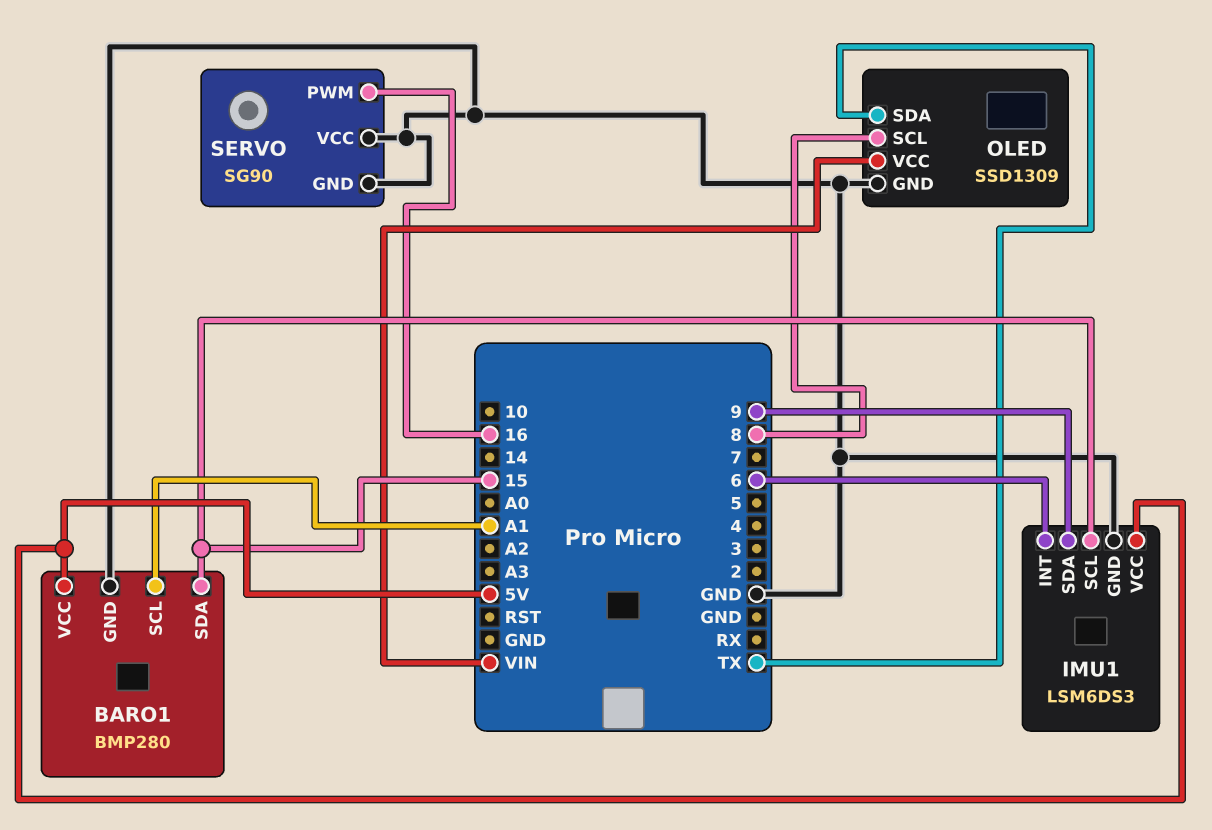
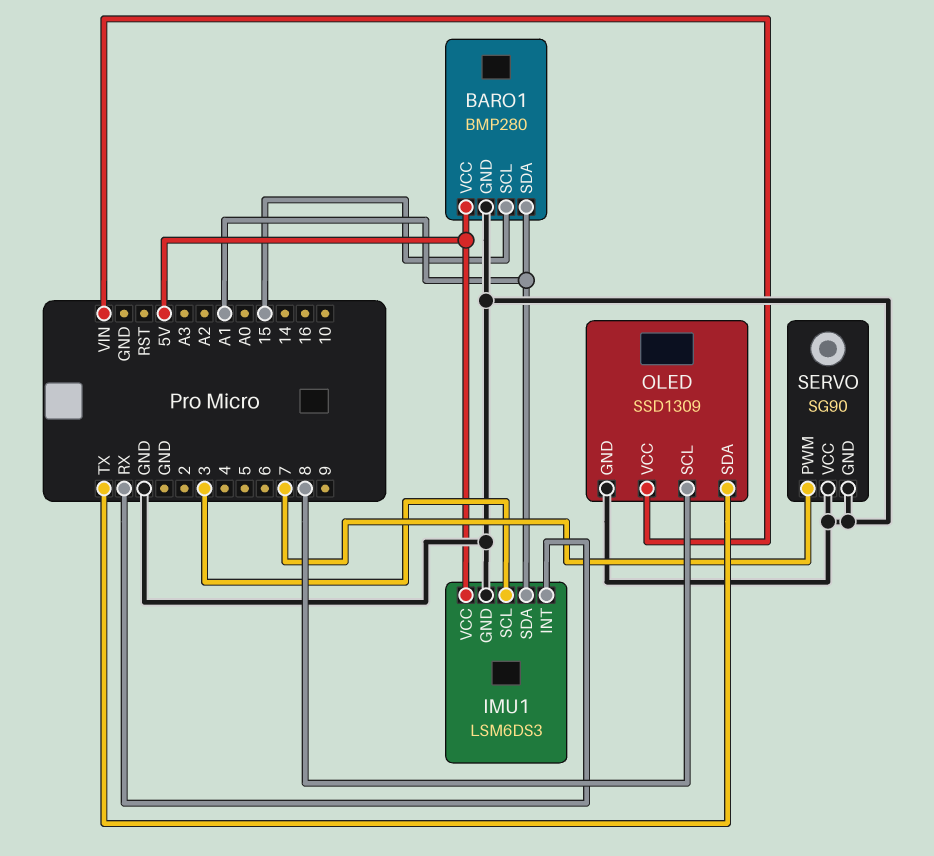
BARO1 pin SCL: A1 -> 15
BARO1 pin SDA: 15 -> A1
IMU1 pin INT: 6 -> RX
IMU1 pin SCL: 15 -> 3
IMU1 pin SDA: 9 -> A1
SERVO pin PWM: 16 -> 7

